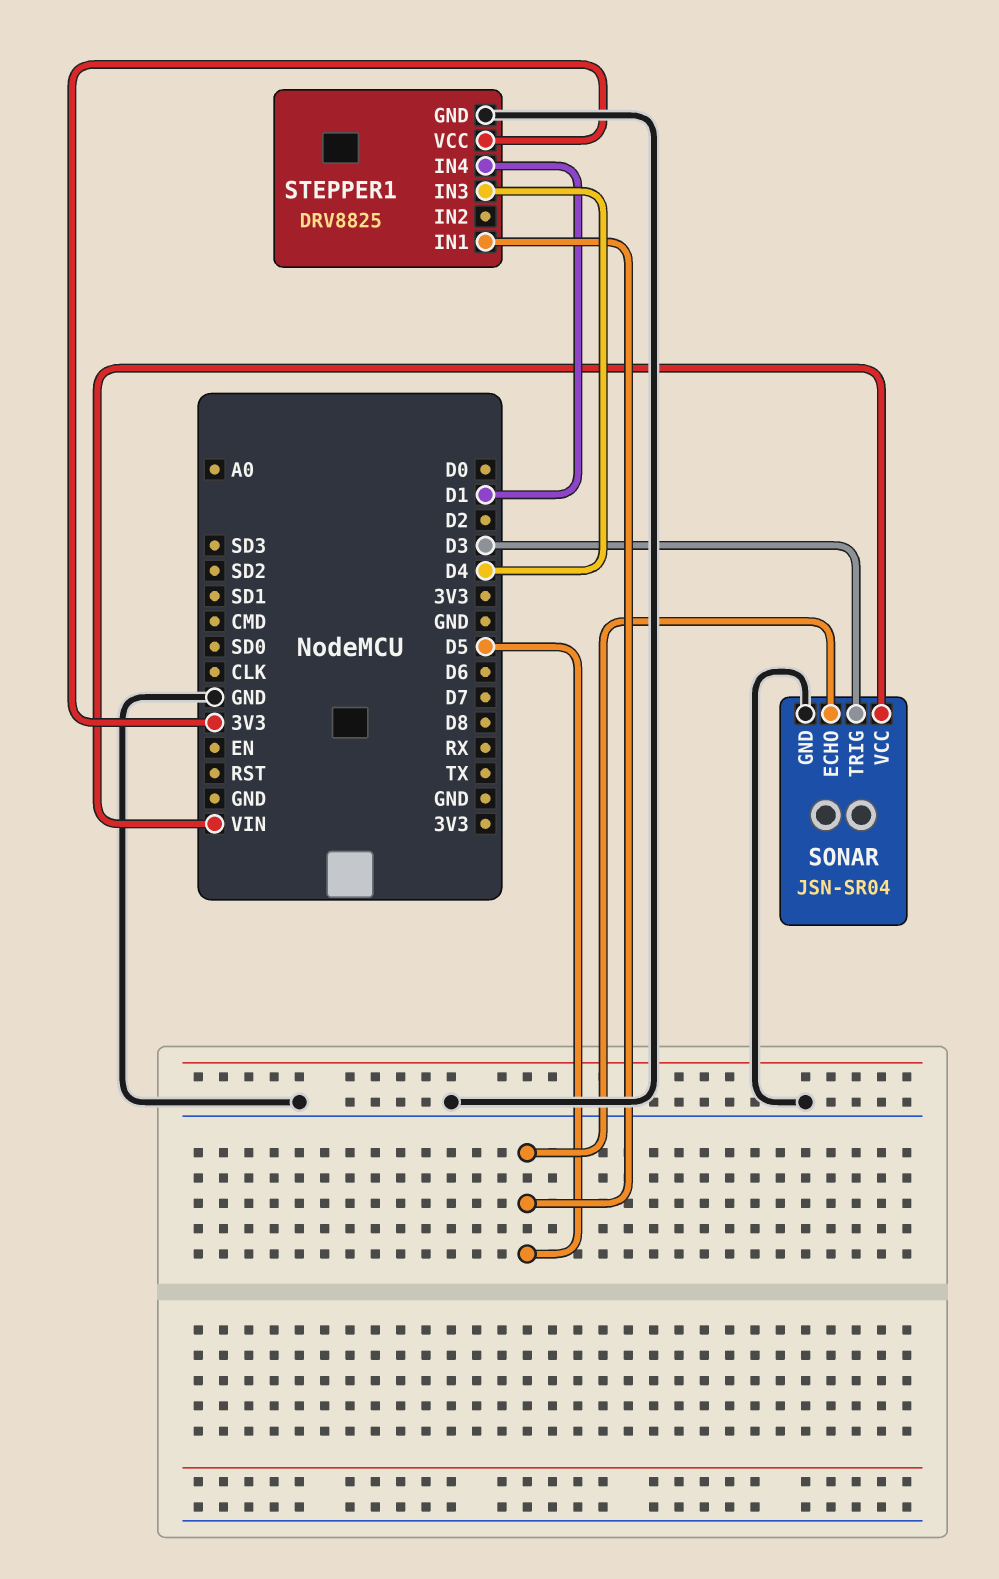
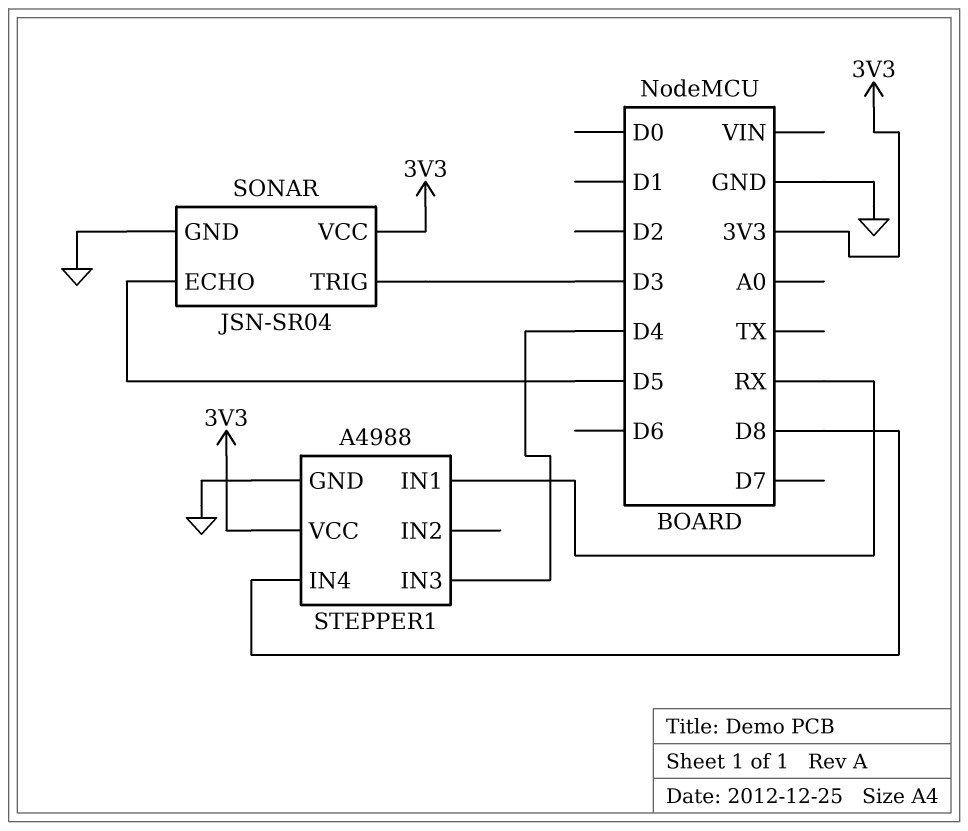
SONAR pin VCC: VIN -> 3V3
STEPPER1: DRV8825 -> A4988
STEPPER1 pin IN1: D5 -> RX
STEPPER1 pin IN4: D1 -> D8

